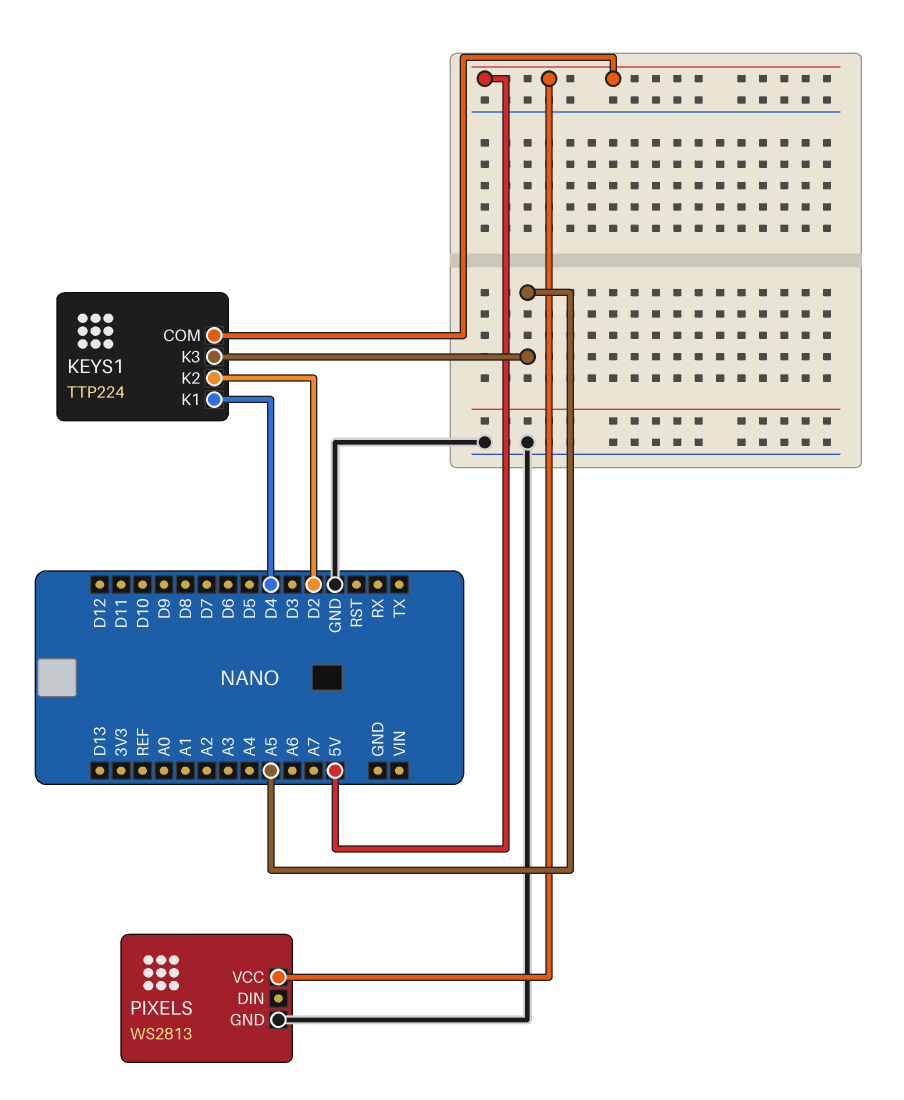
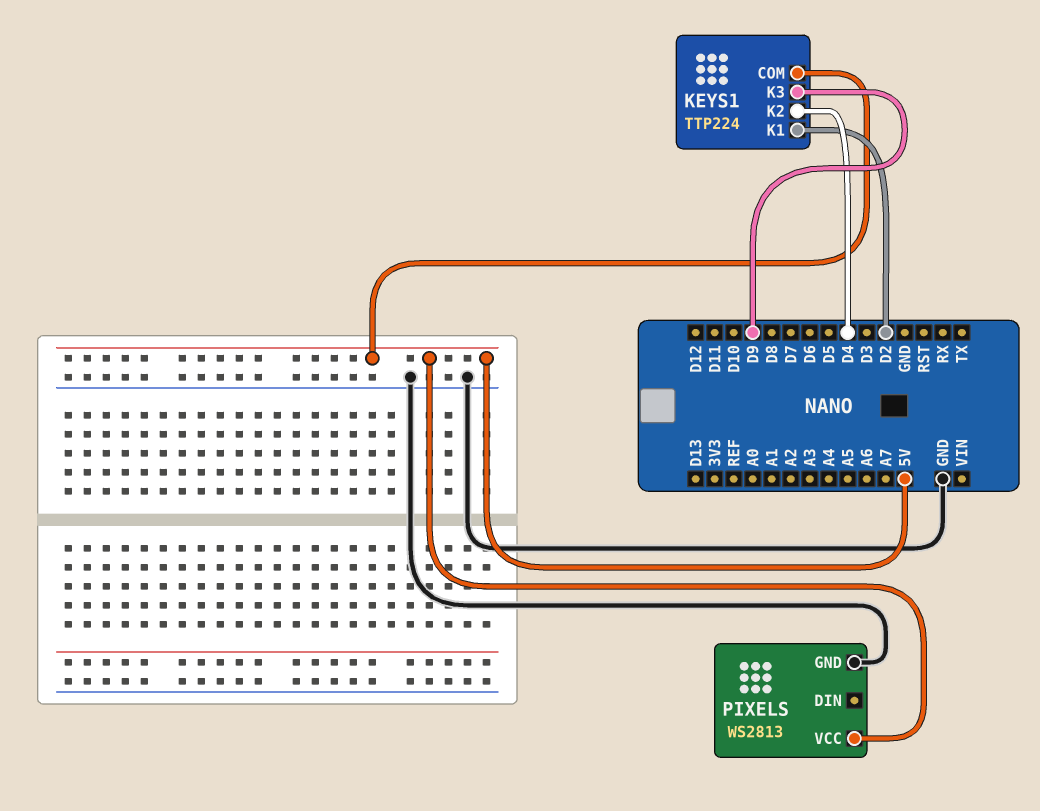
KEYS1 pin K1: D4 -> D2
KEYS1 pin K2: D2 -> D4
KEYS1 pin K3: A5 -> D9

